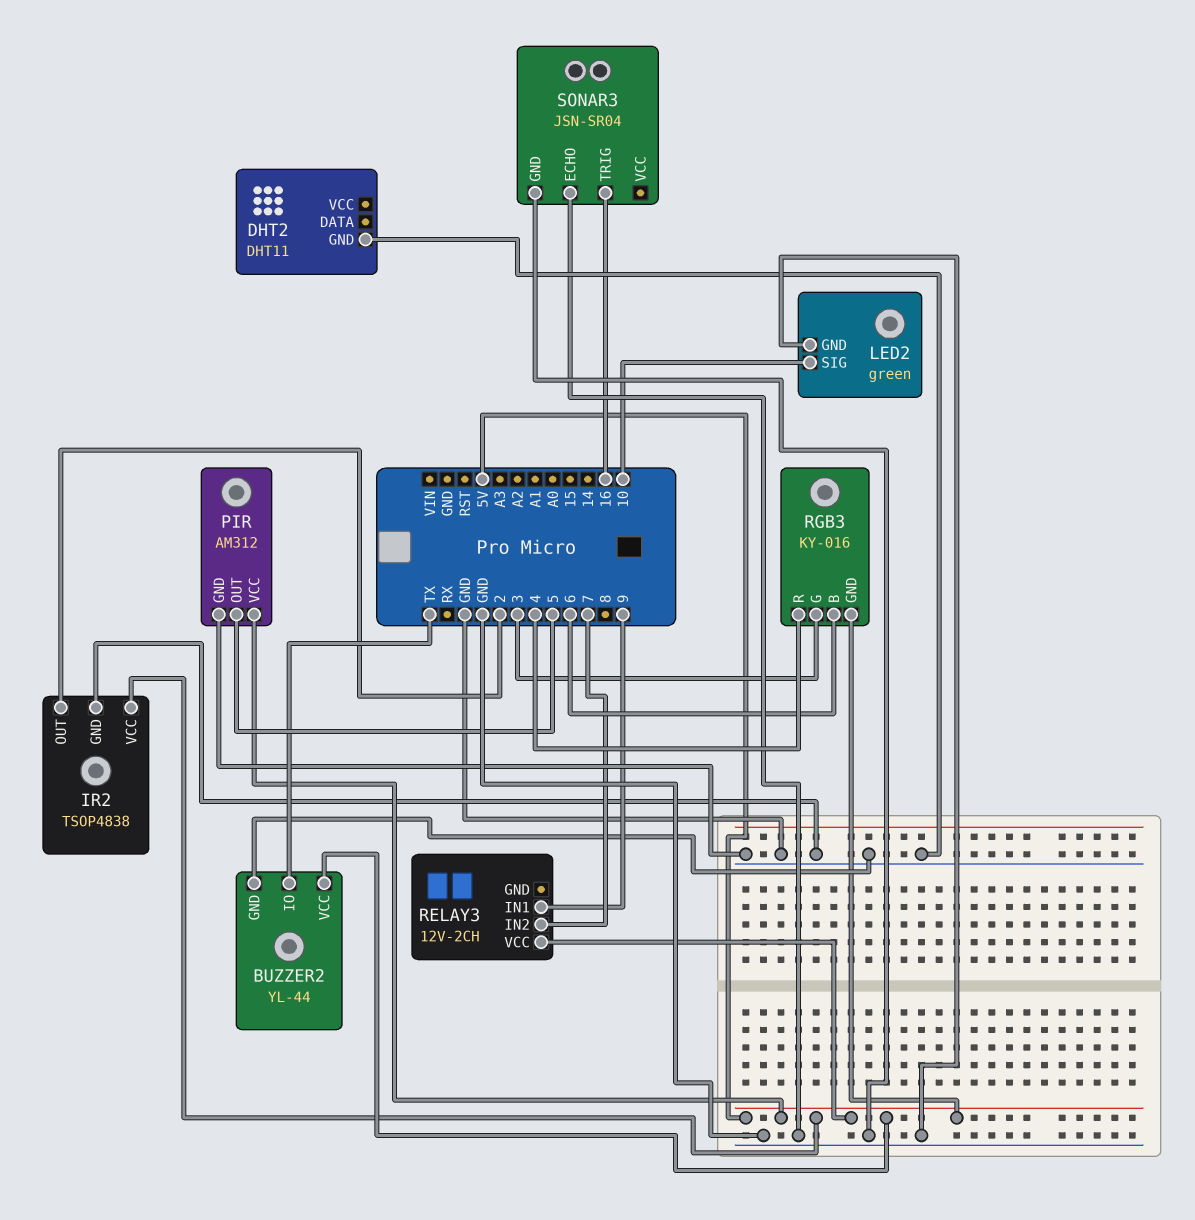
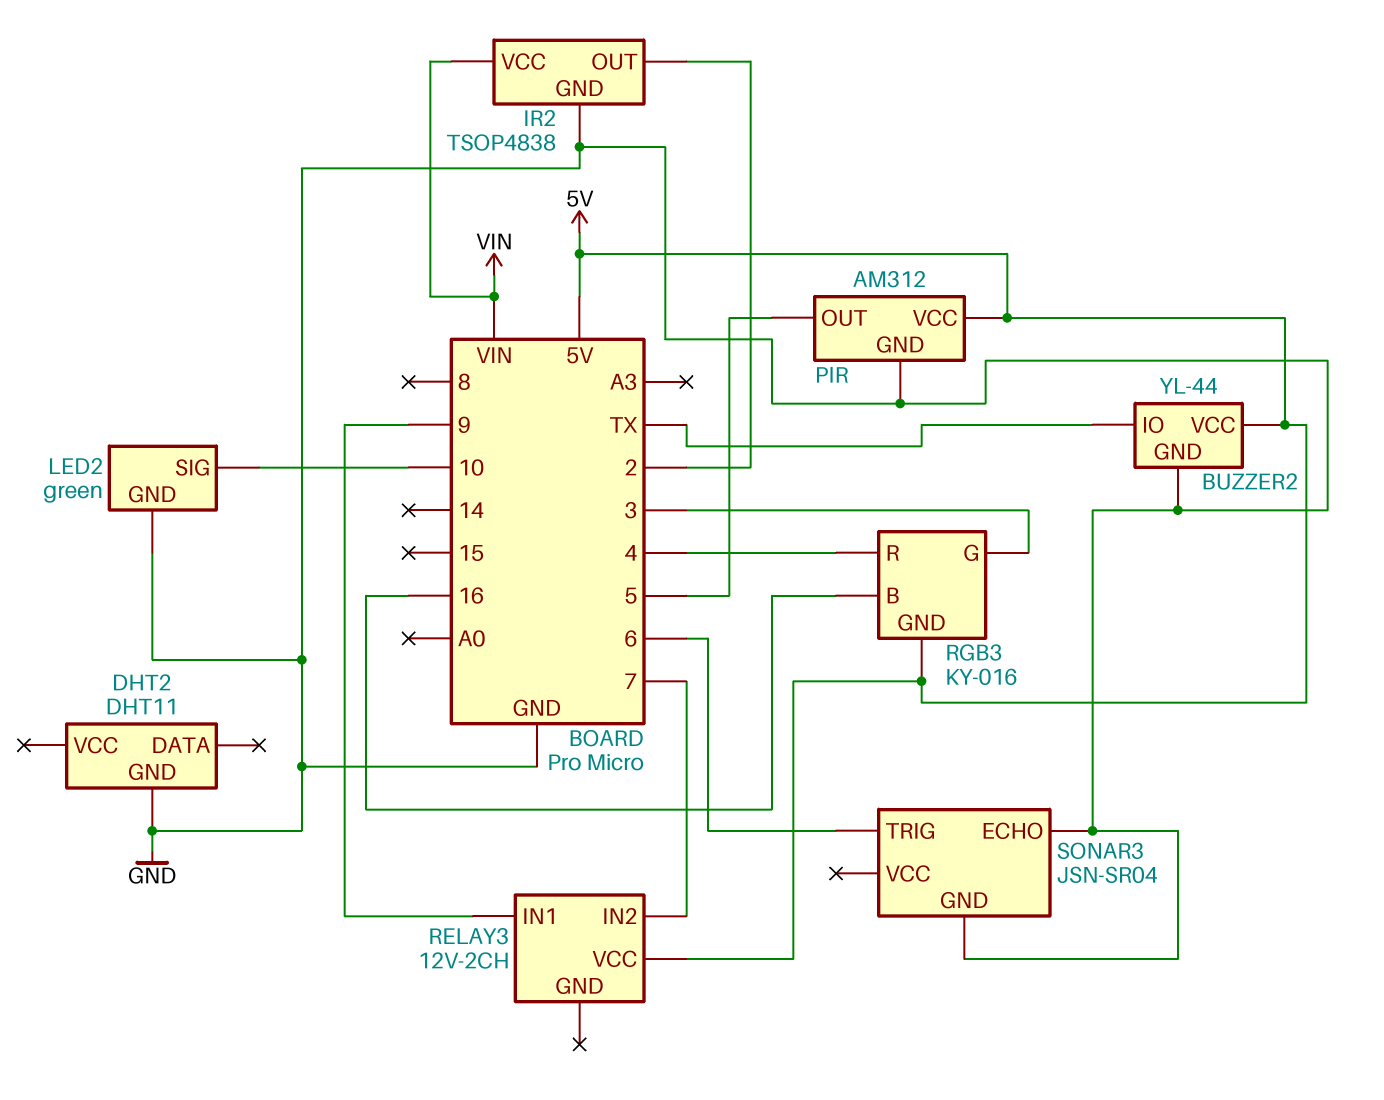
IR2 pin VCC: 5V -> VIN
RGB3 pin B: 6 -> 16
SONAR3 pin TRIG: 16 -> 6

